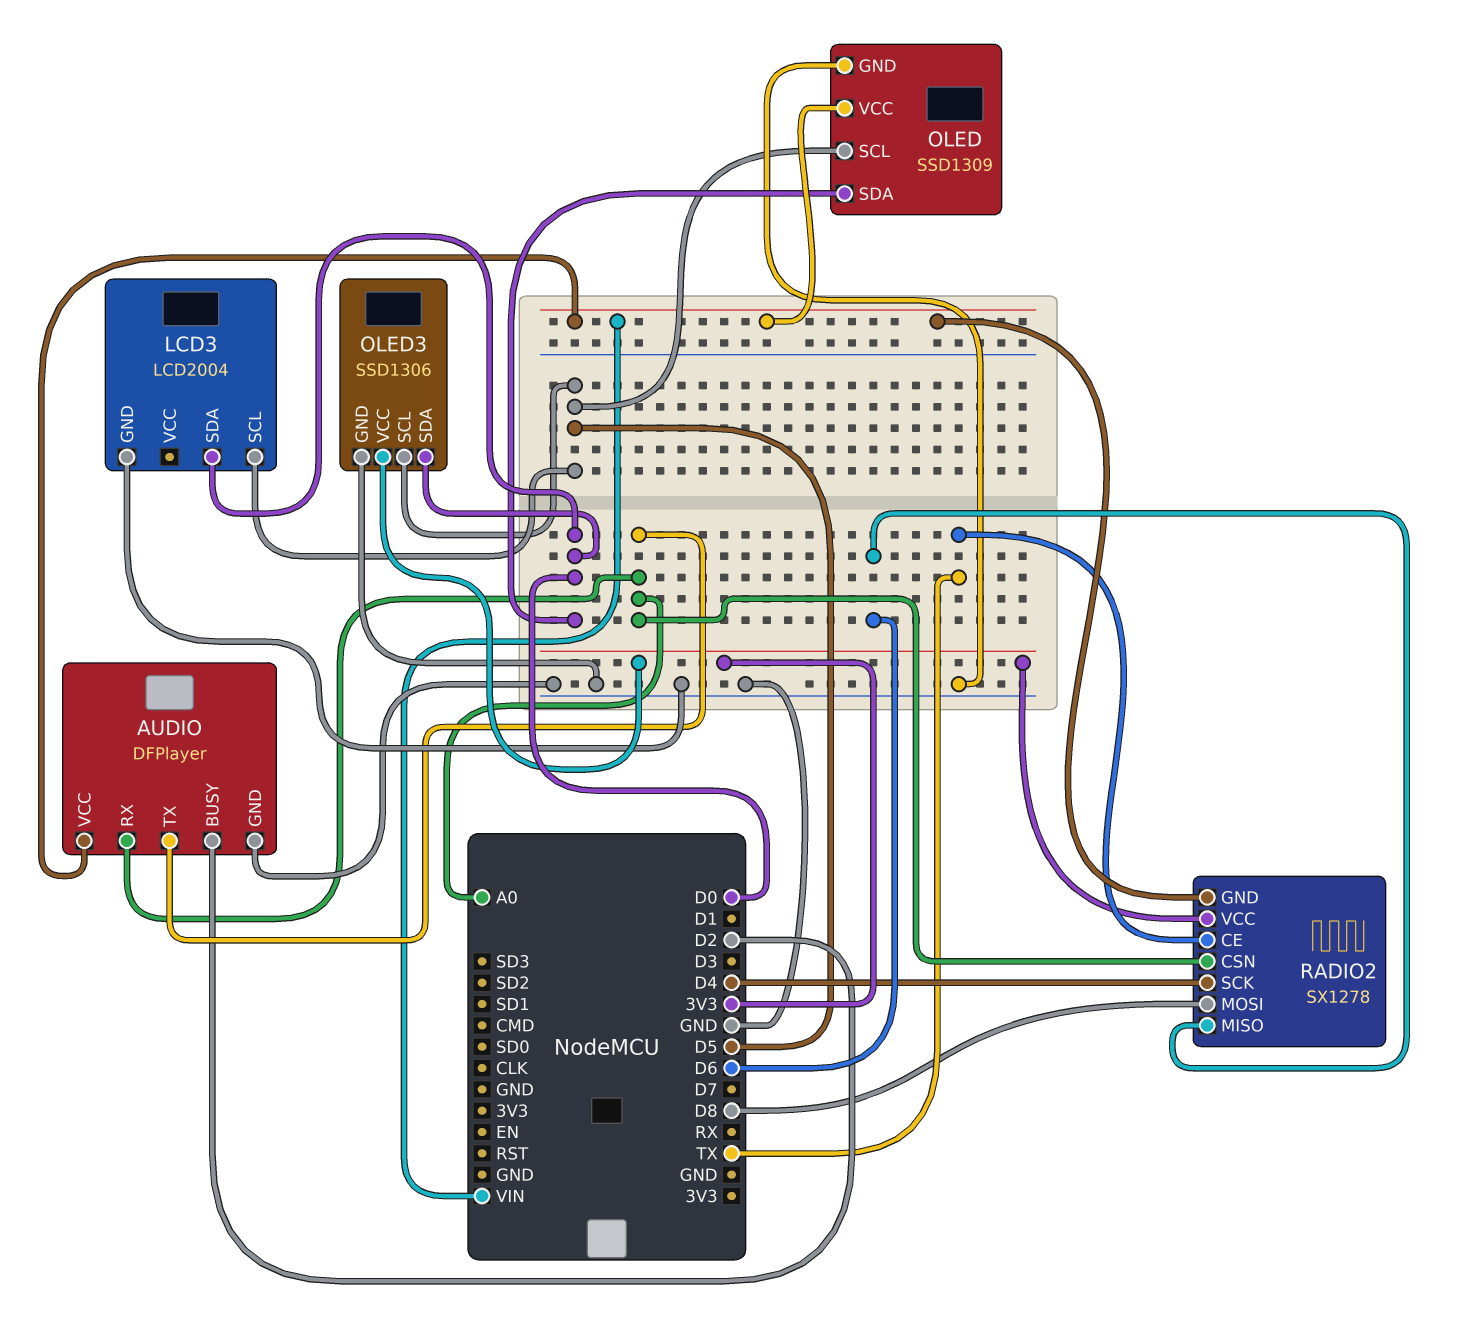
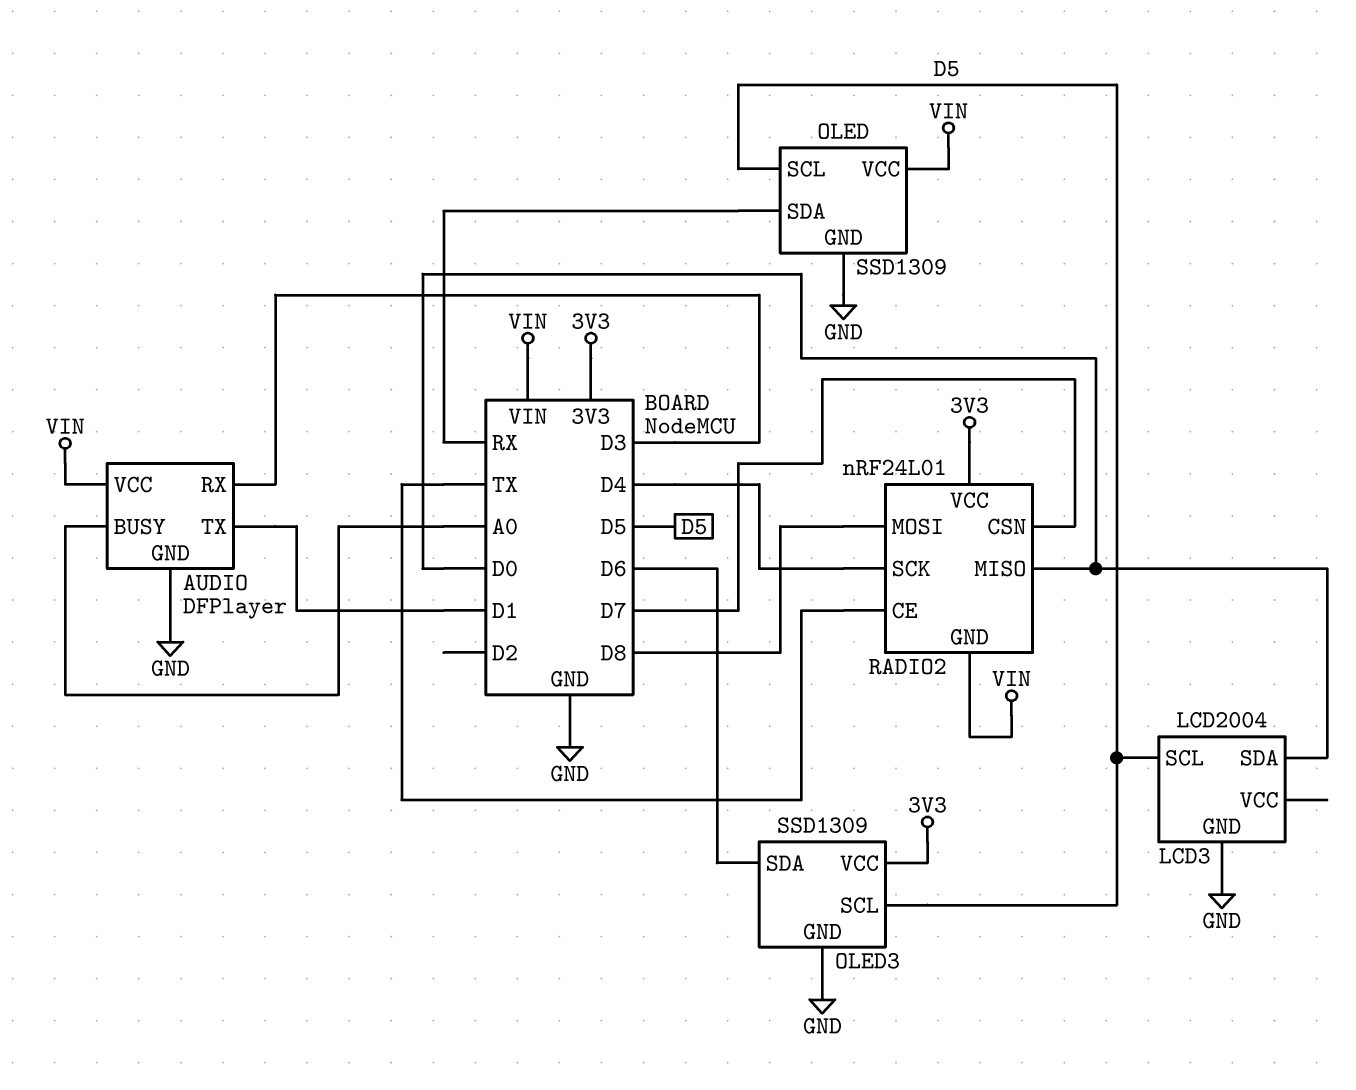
AUDIO pin BUSY: D2 -> A0
AUDIO pin RX: A0 -> D3
AUDIO pin TX: A0 -> D1
OLED pin SDA: D0 -> RX
OLED3: SSD1306 -> SSD1309
OLED3 pin SDA: D0 -> D6
RADIO2: SX1278 -> nRF24L01
RADIO2 pin CSN: A0 -> D7
RADIO2 pin MISO: D6 -> D0

